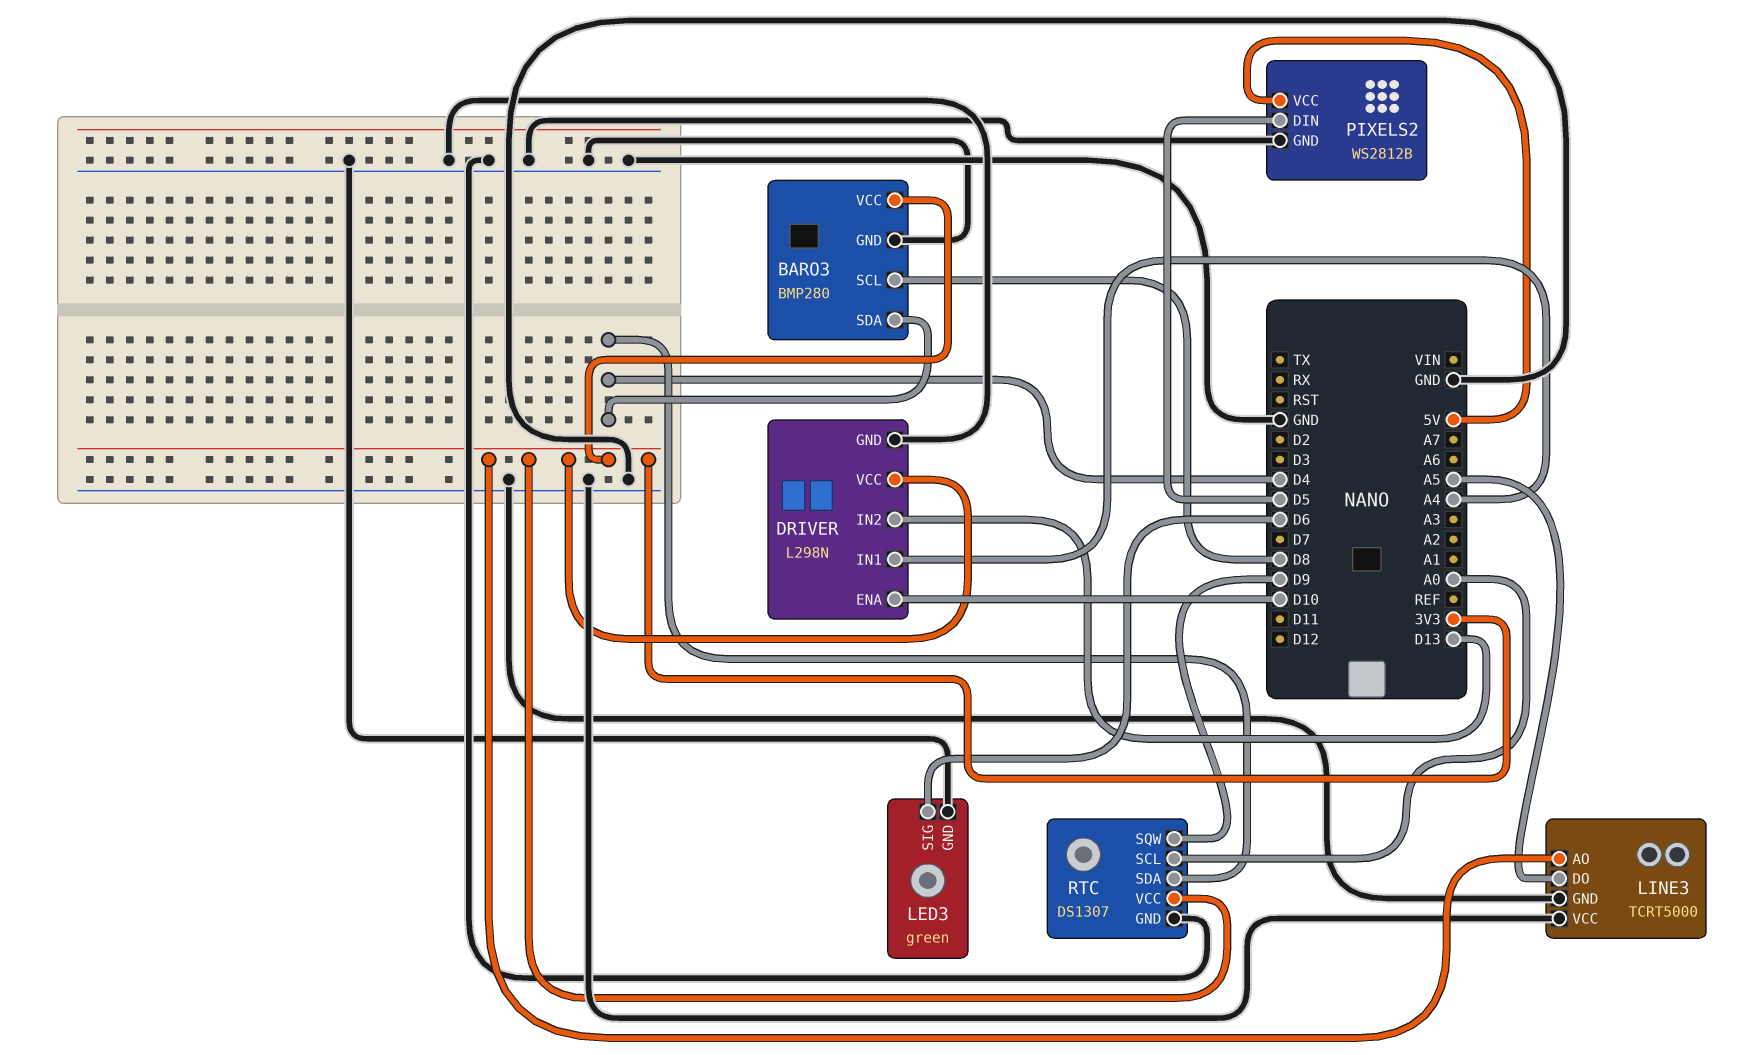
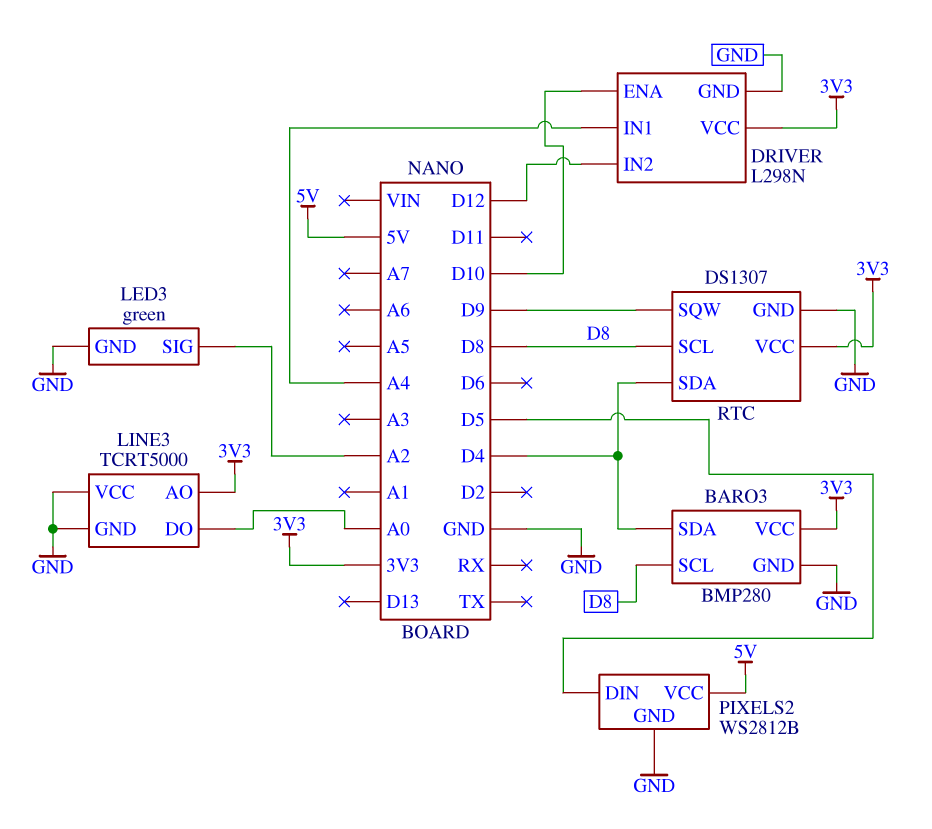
DRIVER pin IN2: D13 -> D12
LED3 pin SIG: D6 -> A2
LINE3 pin DO: A5 -> A0
RTC pin SCL: A0 -> D8

